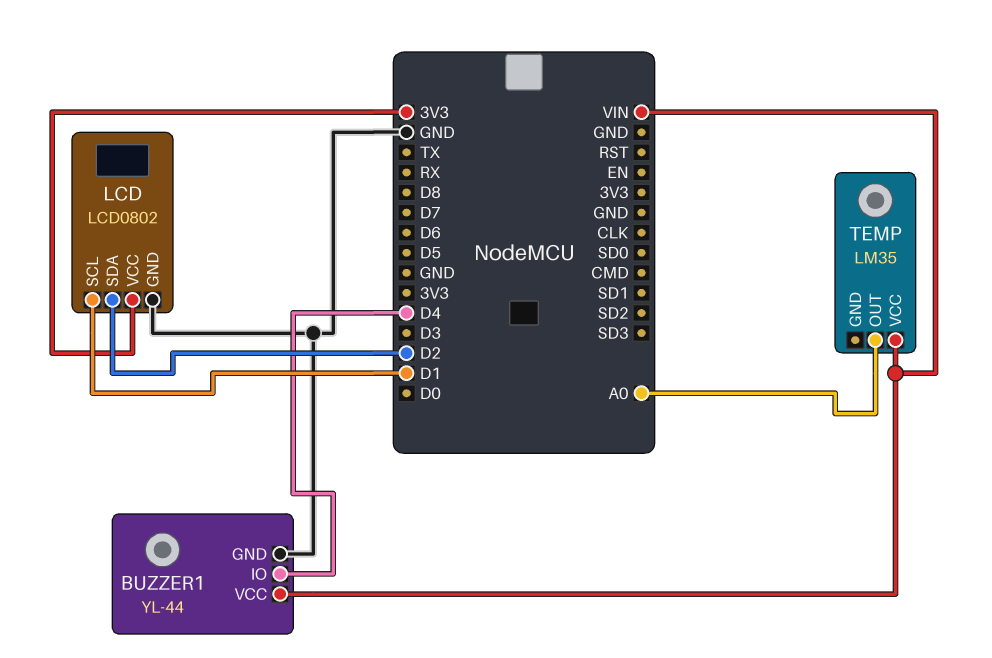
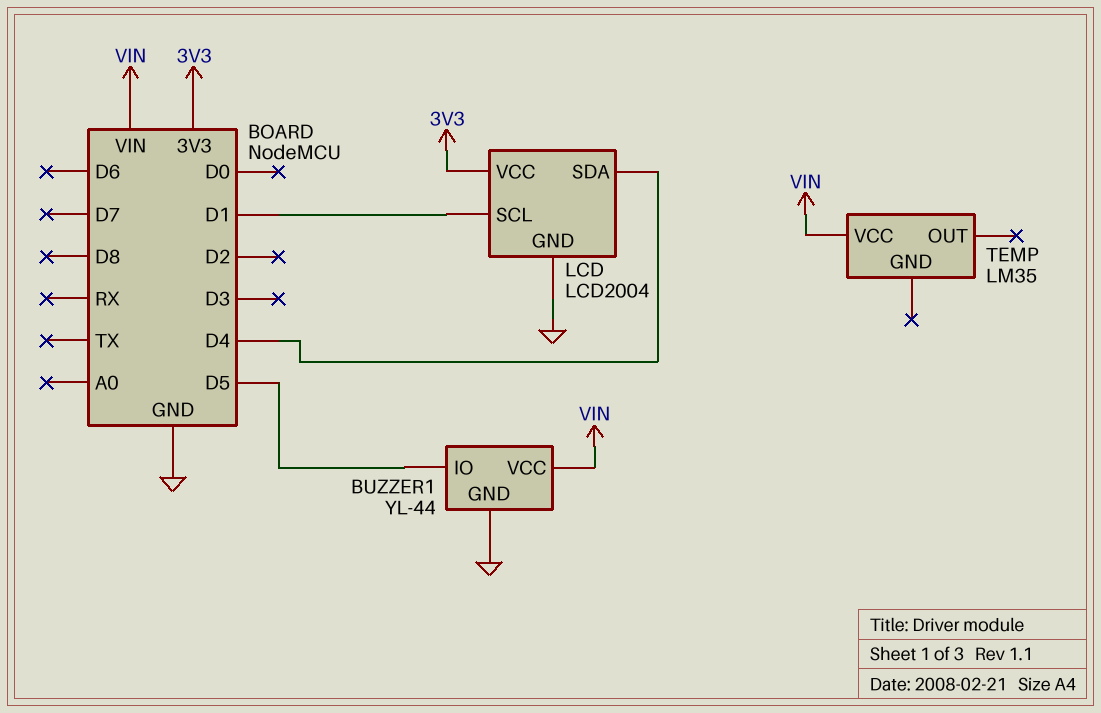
BUZZER1 pin IO: D4 -> D5
LCD: LCD0802 -> LCD2004
LCD pin SDA: D2 -> D4
TEMP pin OUT: A0 -> none

